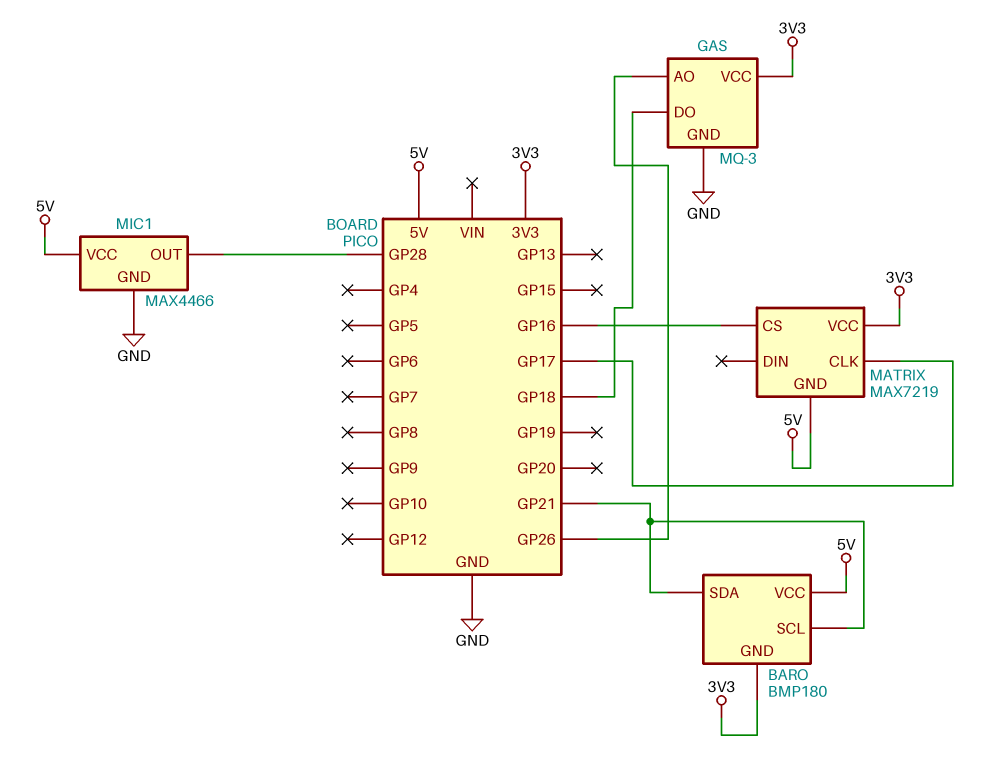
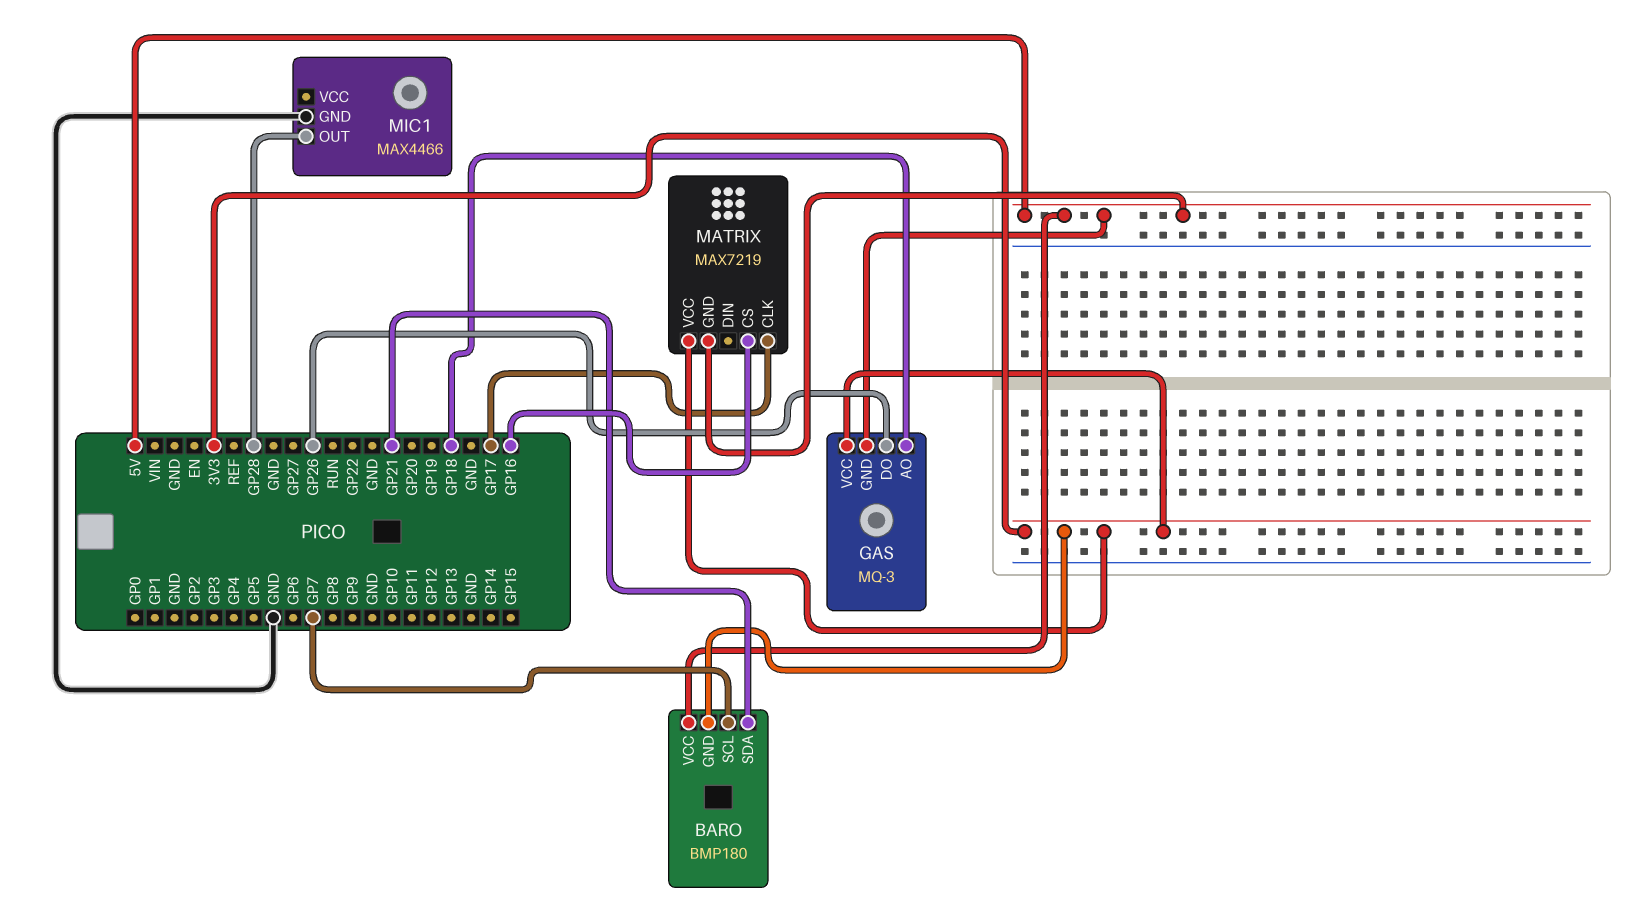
BARO pin SCL: GP21 -> GP7
GAS pin AO: GP26 -> GP18
GAS pin DO: GP18 -> GP26
GAS pin GND: GND -> 5V
MIC1 pin VCC: 5V -> none

